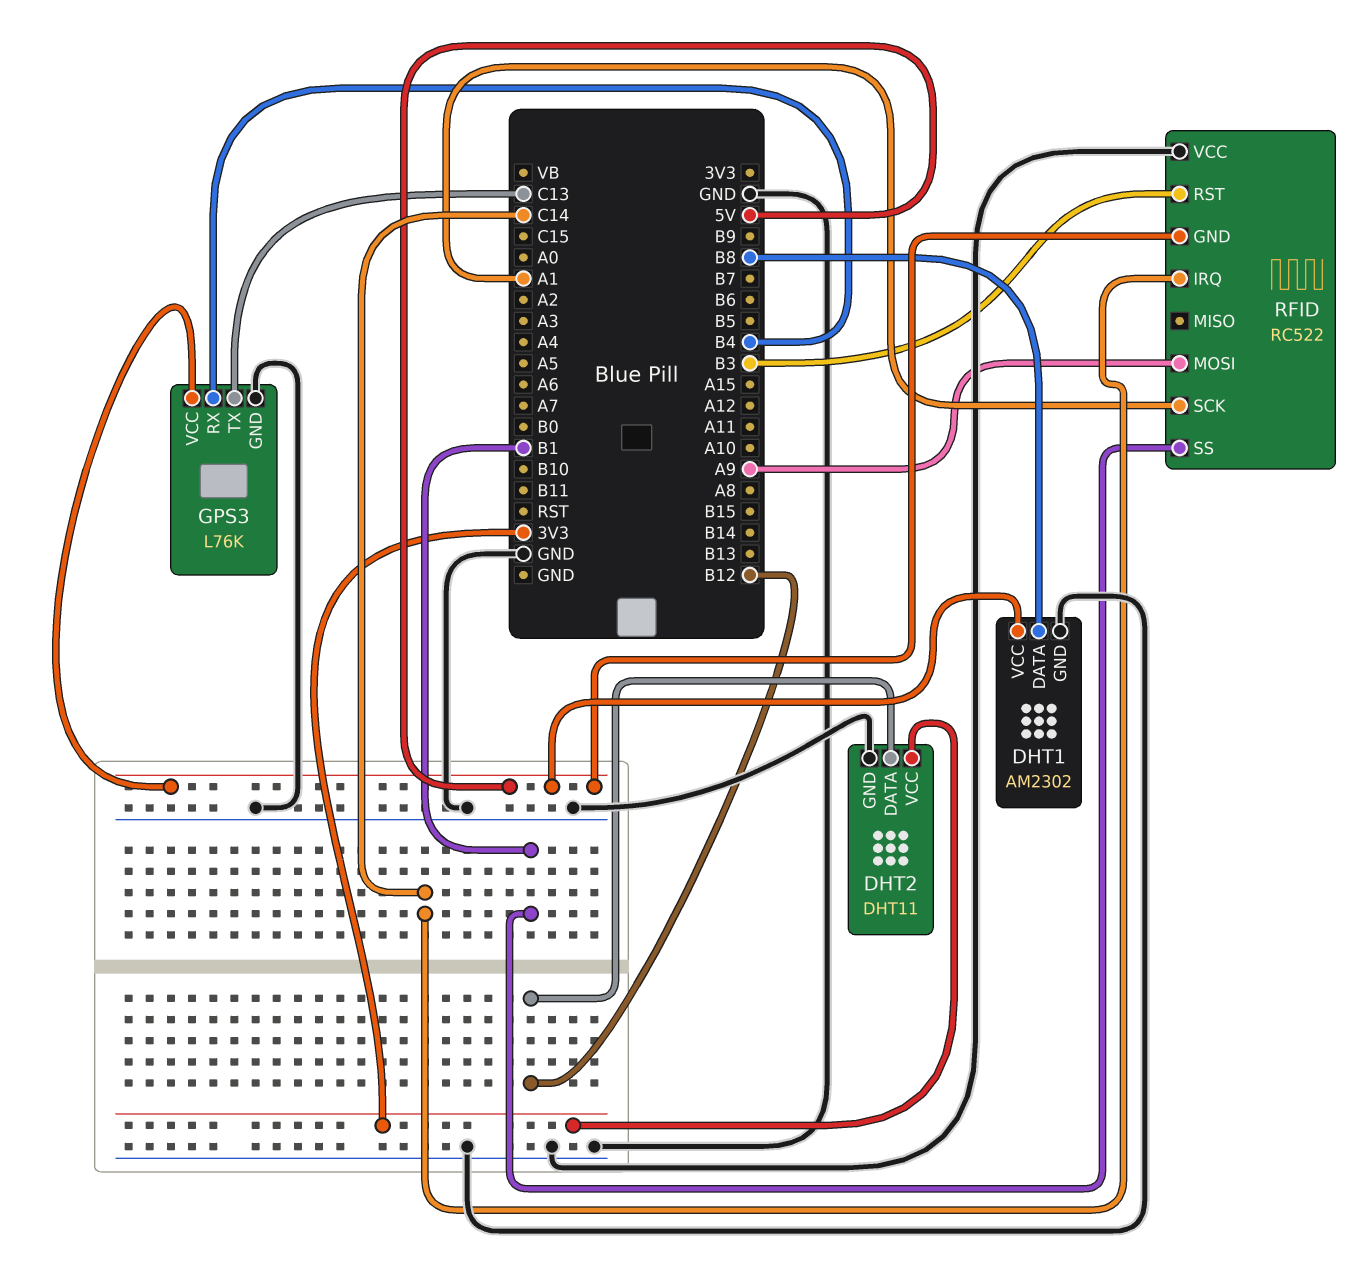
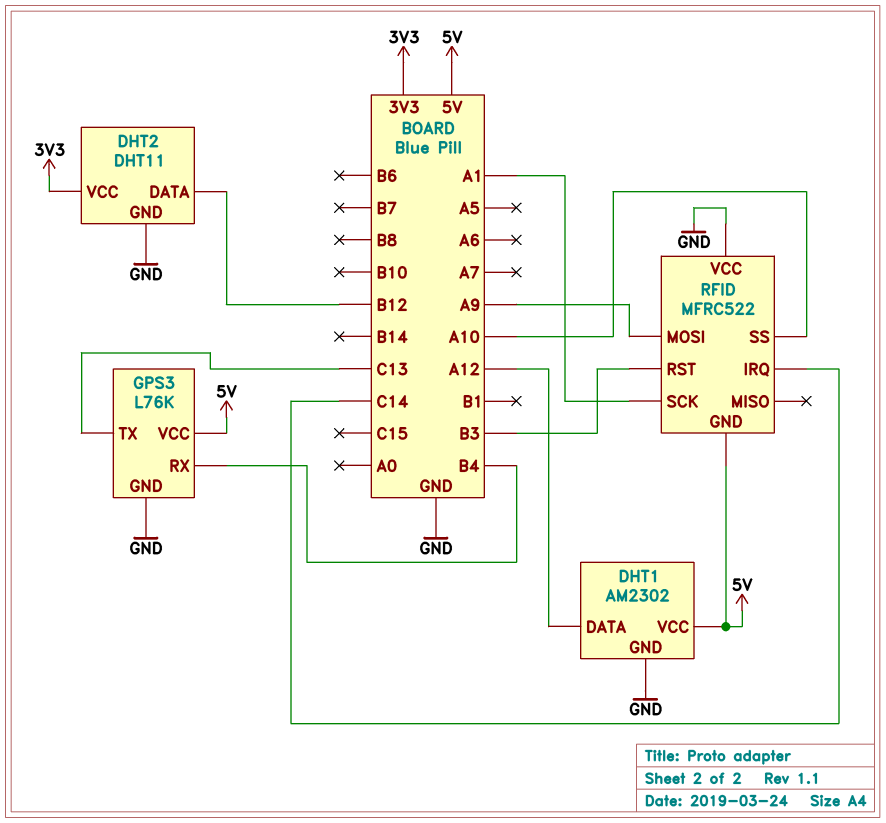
DHT1 pin DATA: B8 -> A12
RFID: RC522 -> MFRC522
RFID pin SS: B1 -> A10

